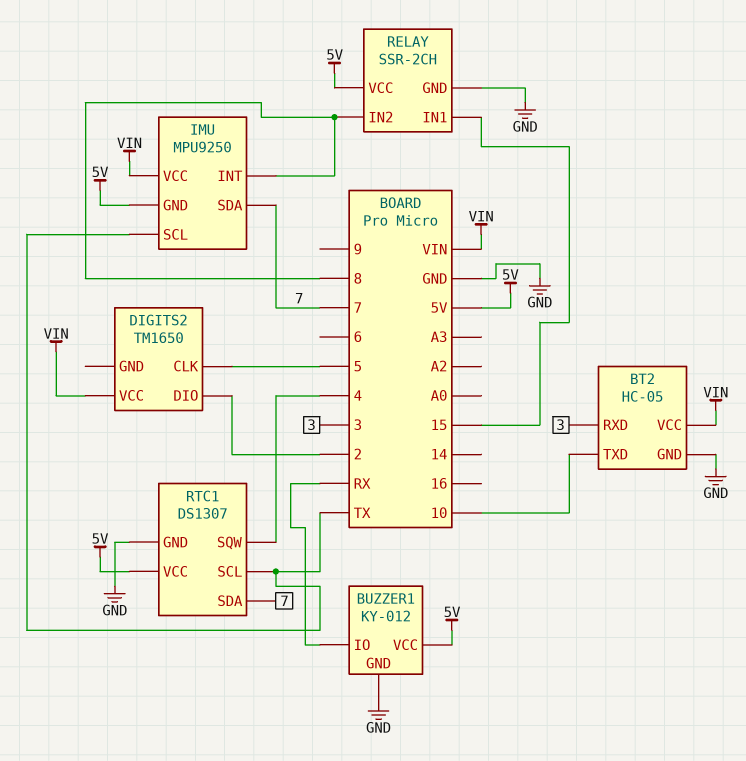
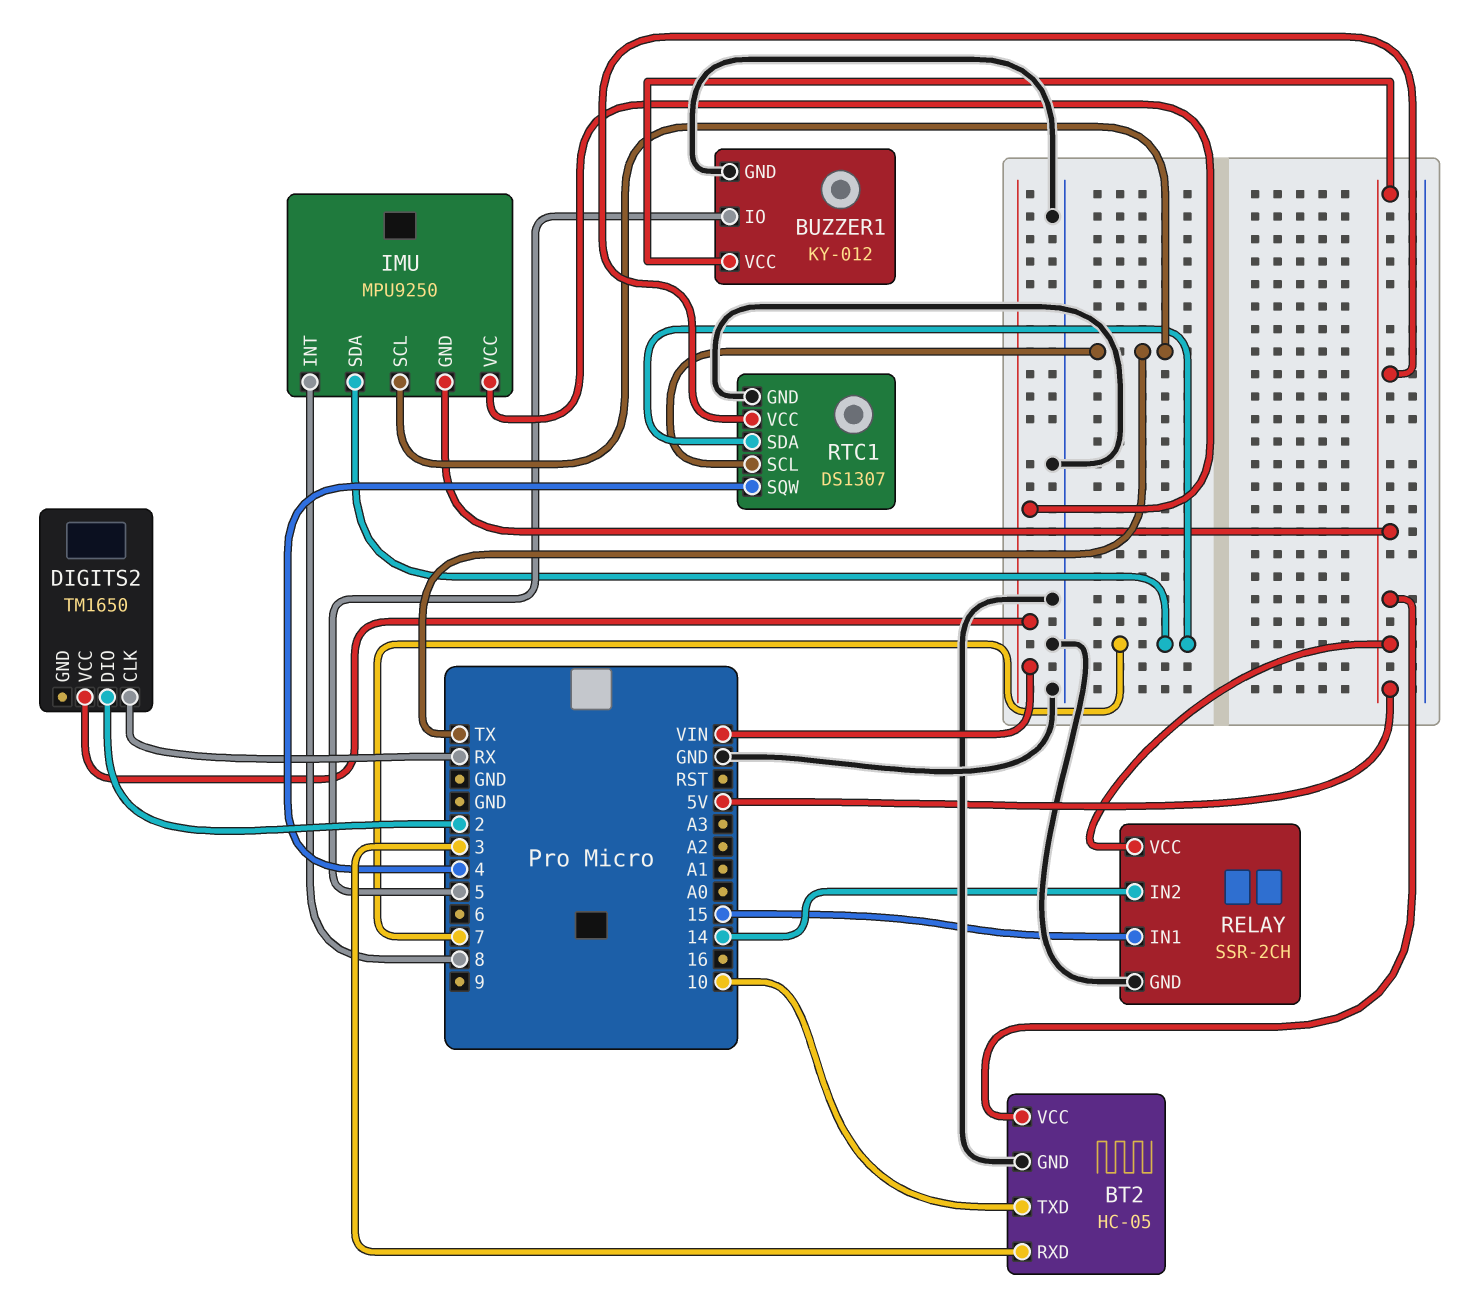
BT2 pin VCC: VIN -> 5V
BUZZER1 pin IO: RX -> 5
DIGITS2 pin CLK: 5 -> RX
RELAY pin IN2: 8 -> 14

